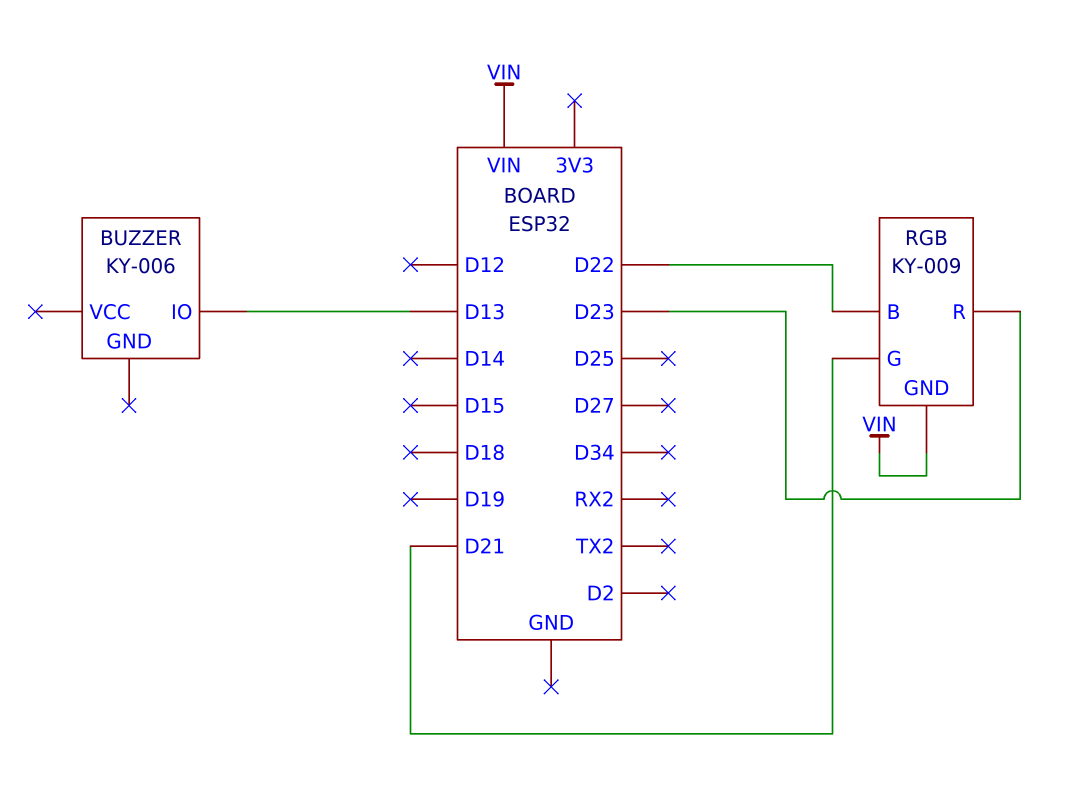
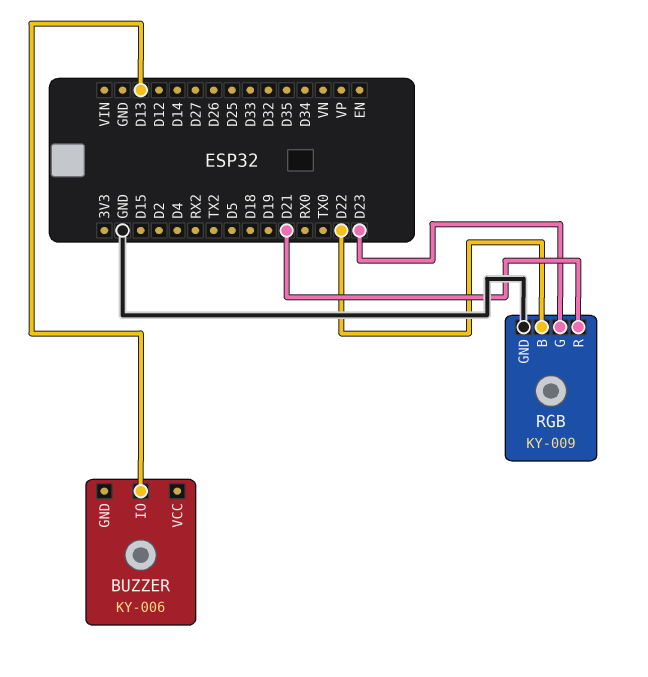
RGB pin G: D21 -> D23
RGB pin GND: VIN -> GND
RGB pin R: D23 -> D21

